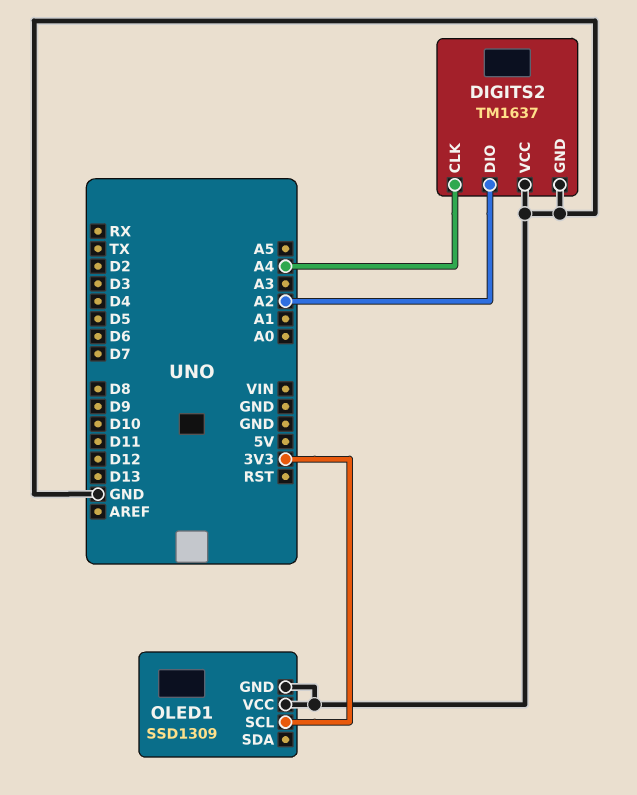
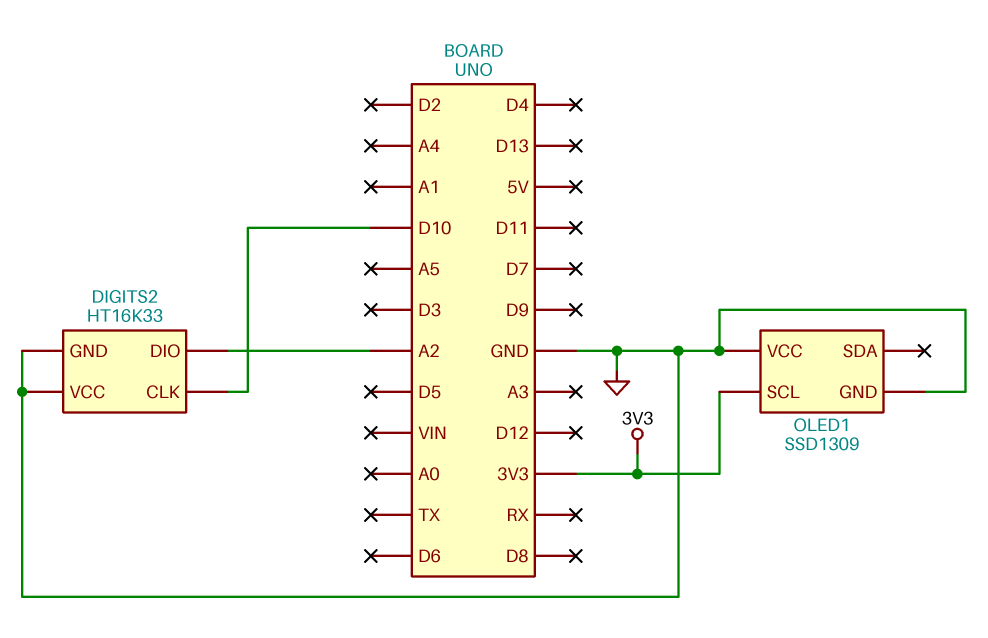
DIGITS2: TM1637 -> HT16K33
DIGITS2 pin CLK: A4 -> D10

